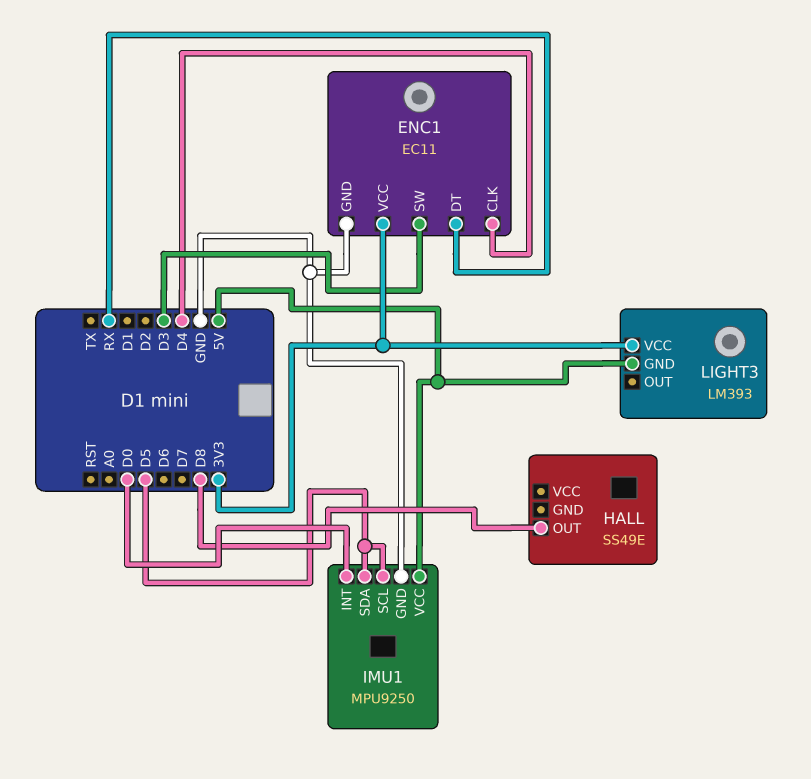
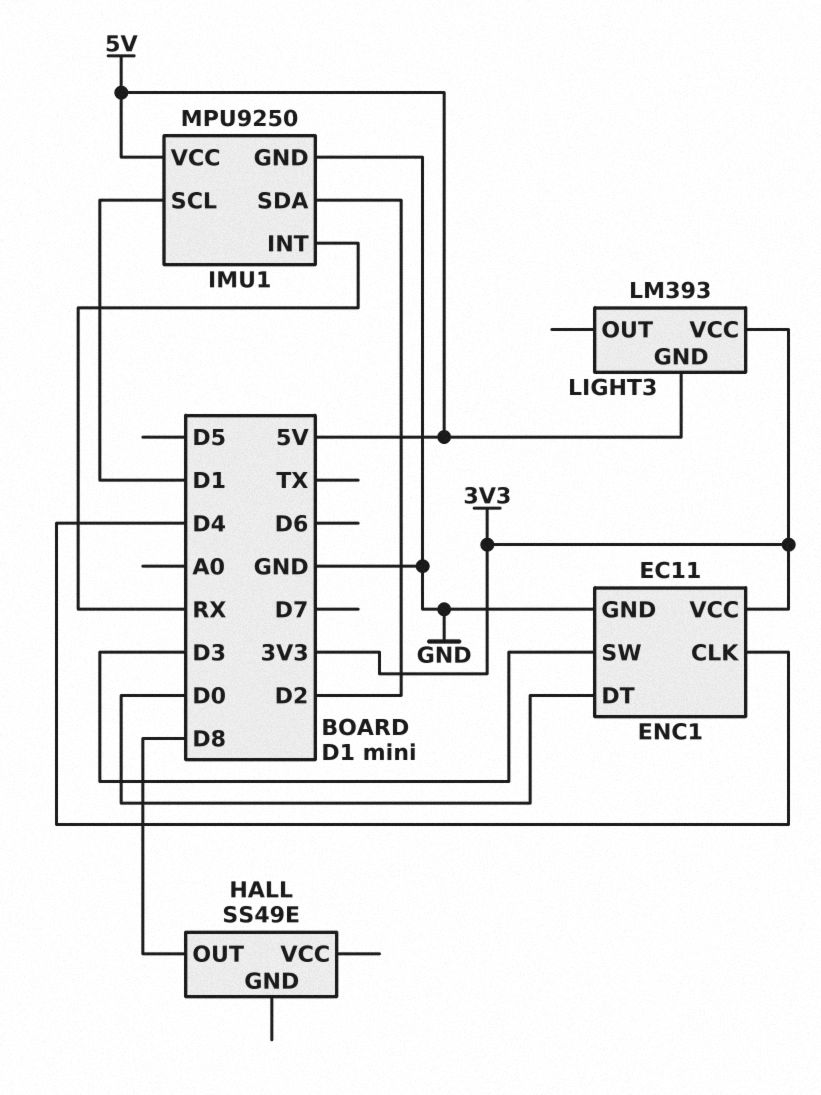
ENC1 pin DT: RX -> D0
IMU1 pin INT: D0 -> RX
IMU1 pin SCL: D5 -> D1
IMU1 pin SDA: D5 -> D2

